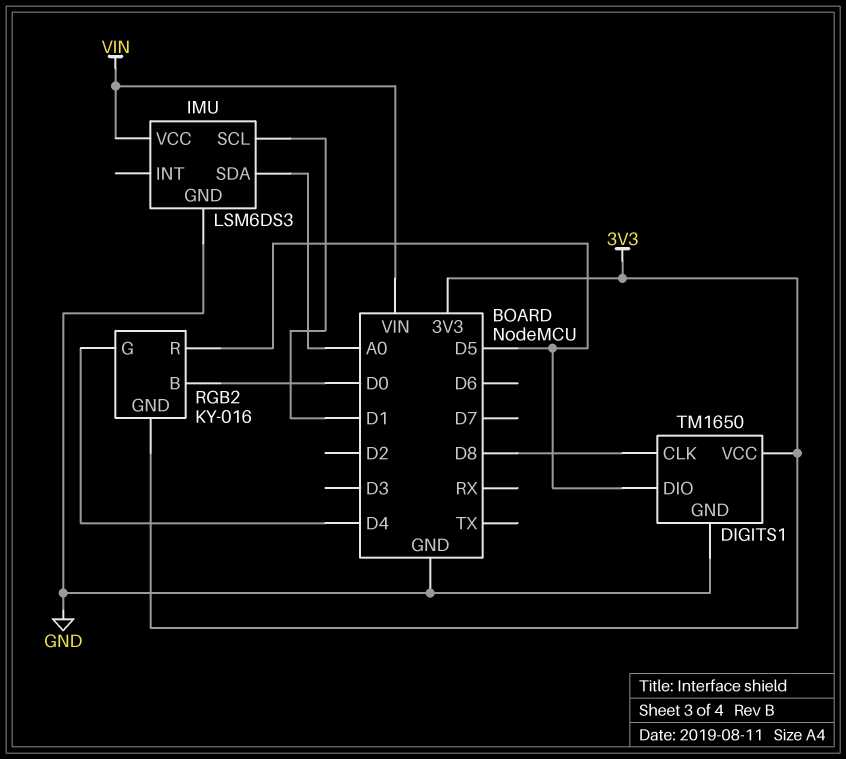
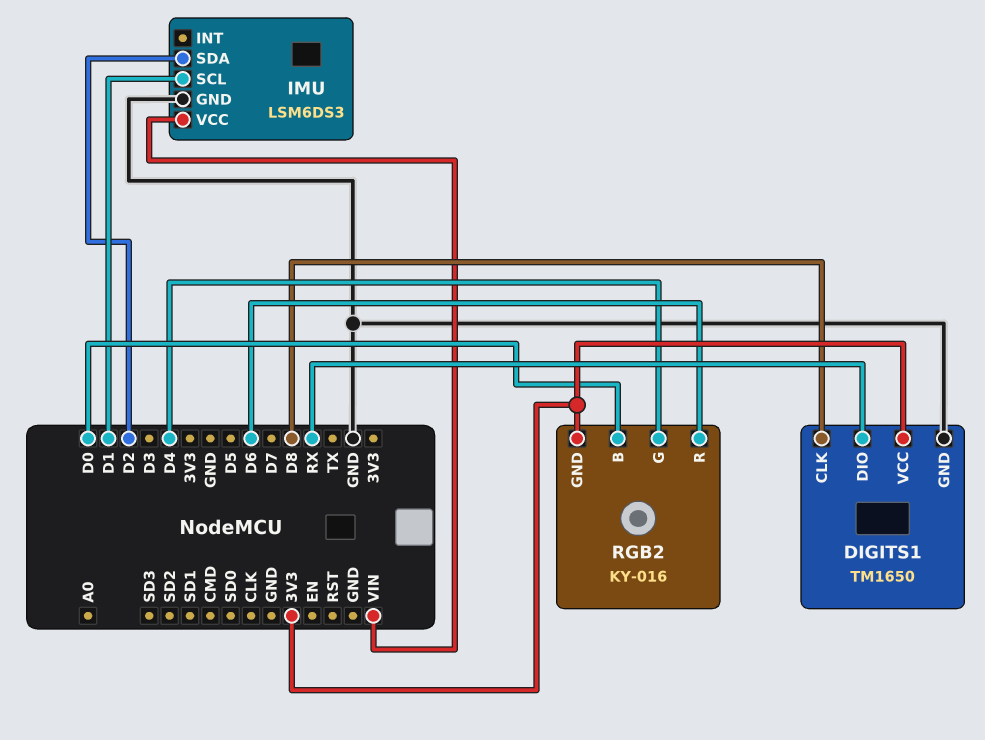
DIGITS1 pin DIO: D5 -> RX
IMU pin SDA: A0 -> D2
RGB2 pin R: D5 -> D6

